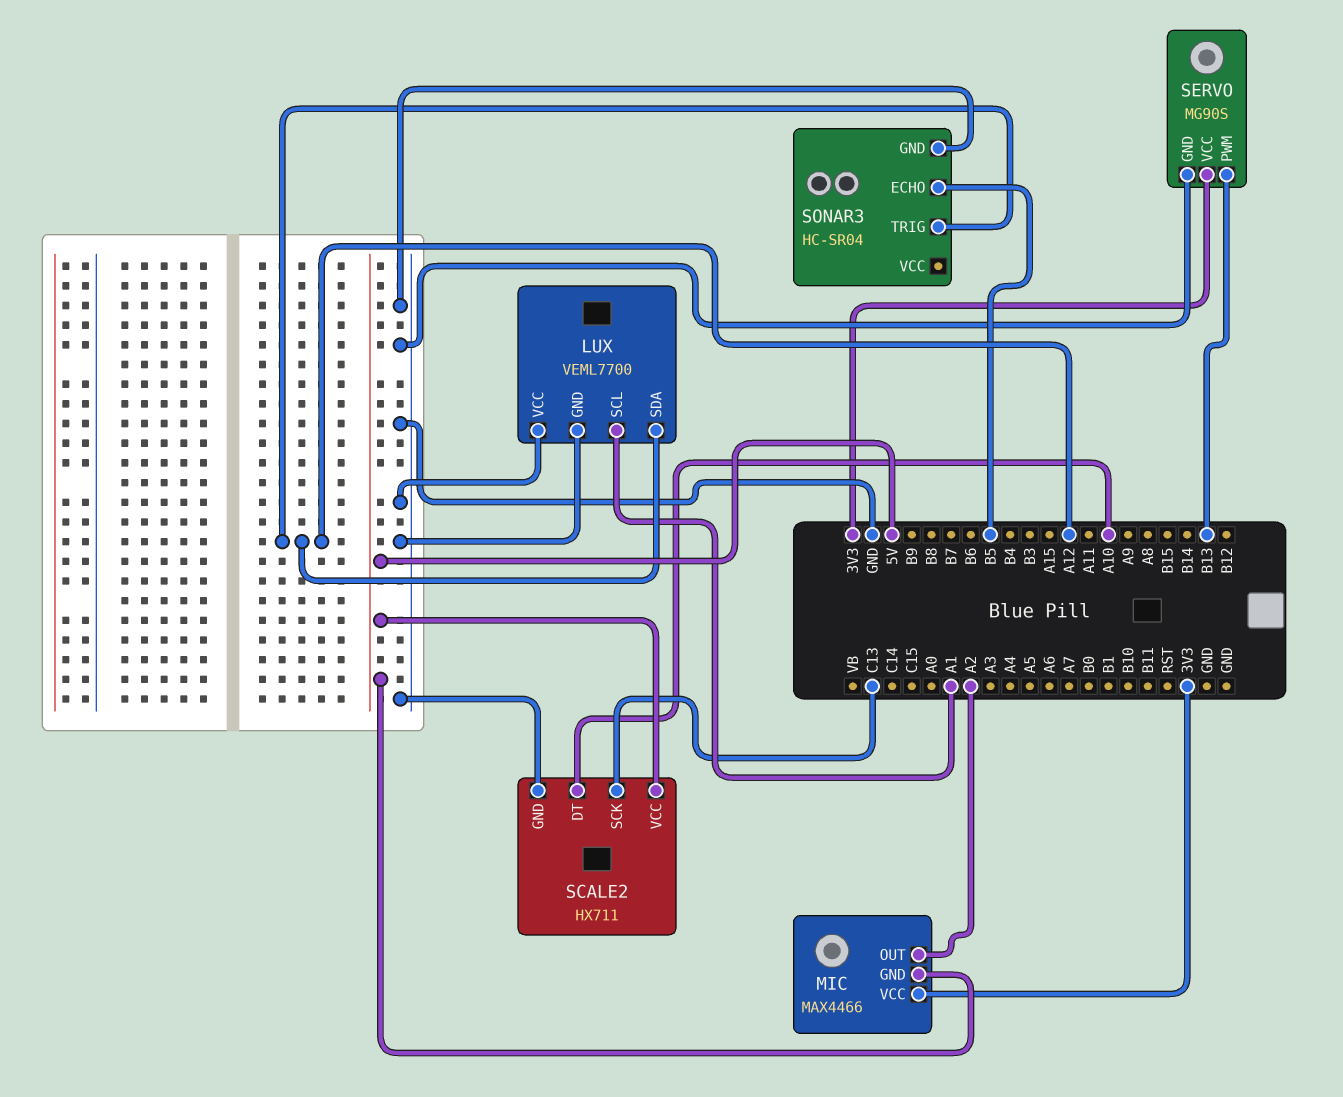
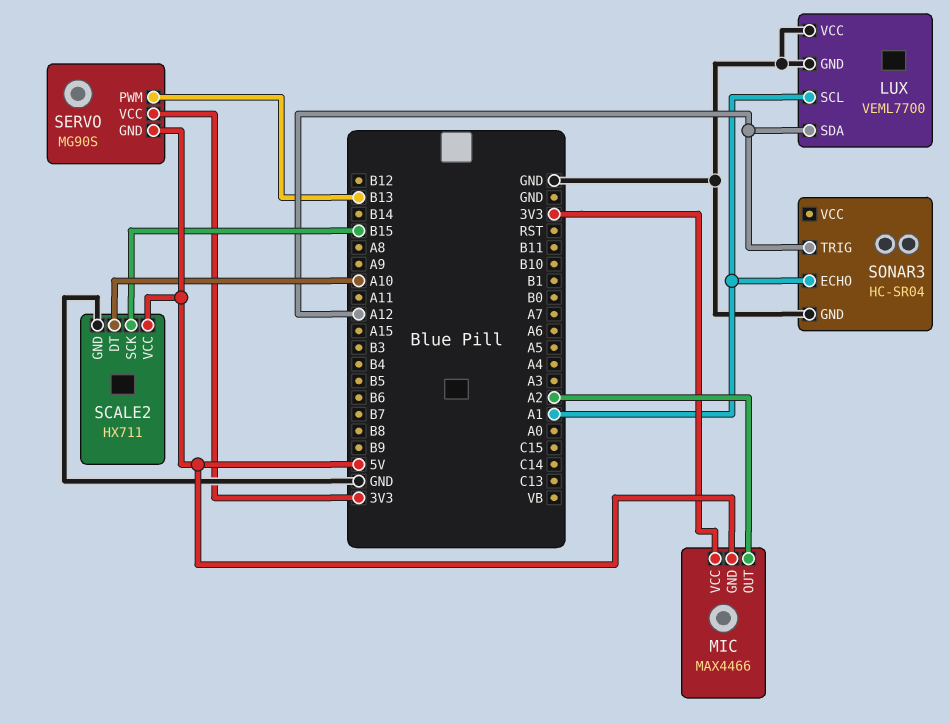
SCALE2 pin SCK: C13 -> B15
SERVO pin GND: GND -> 5V
SONAR3 pin ECHO: B5 -> A1

